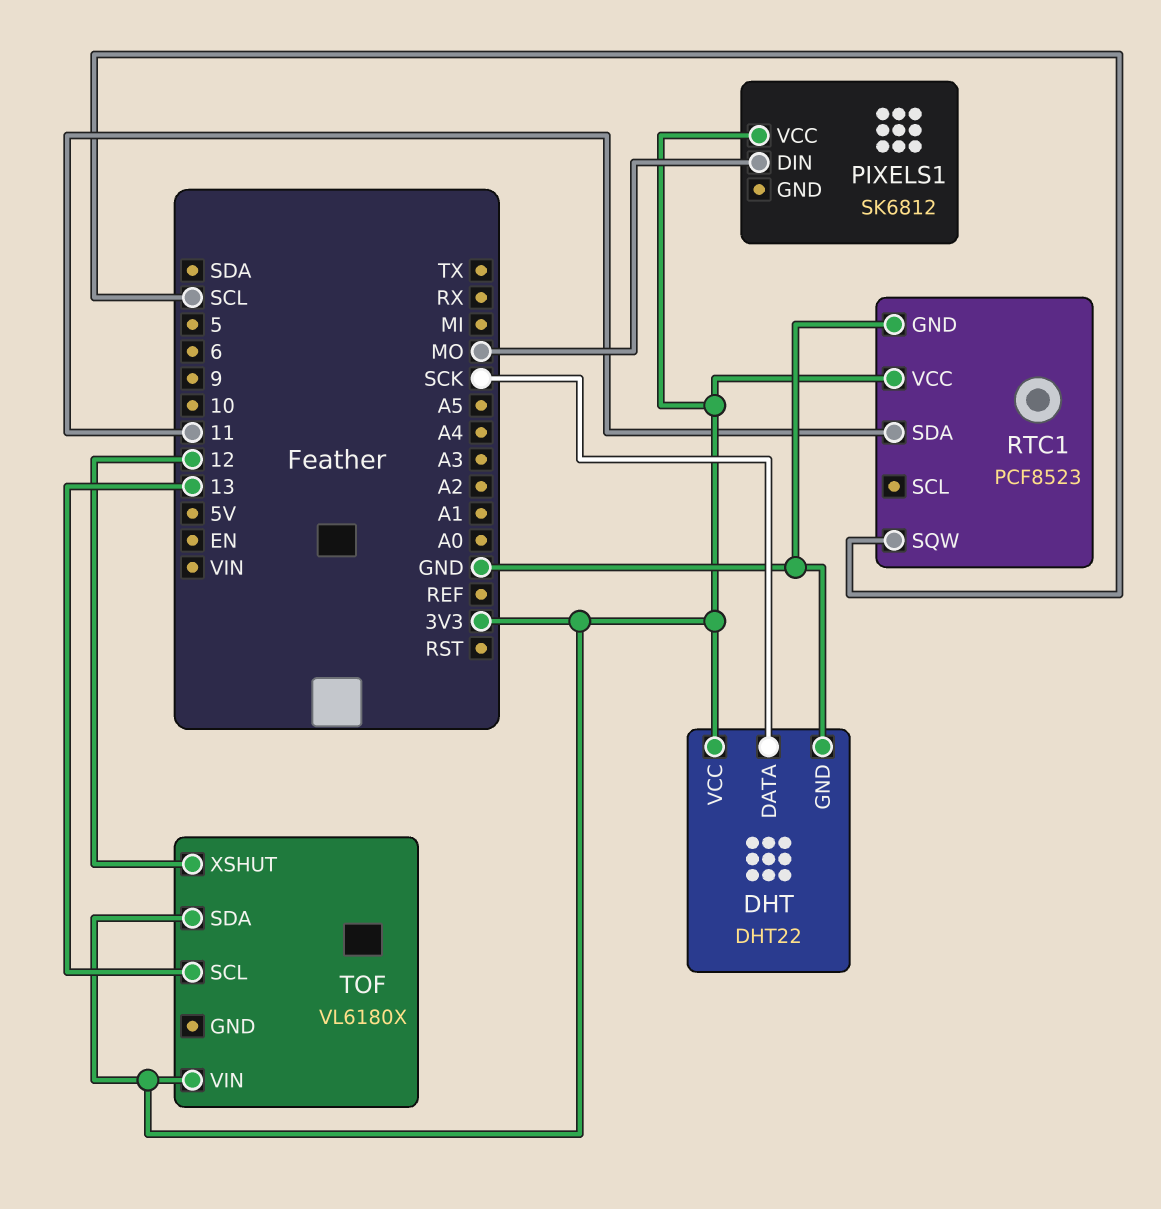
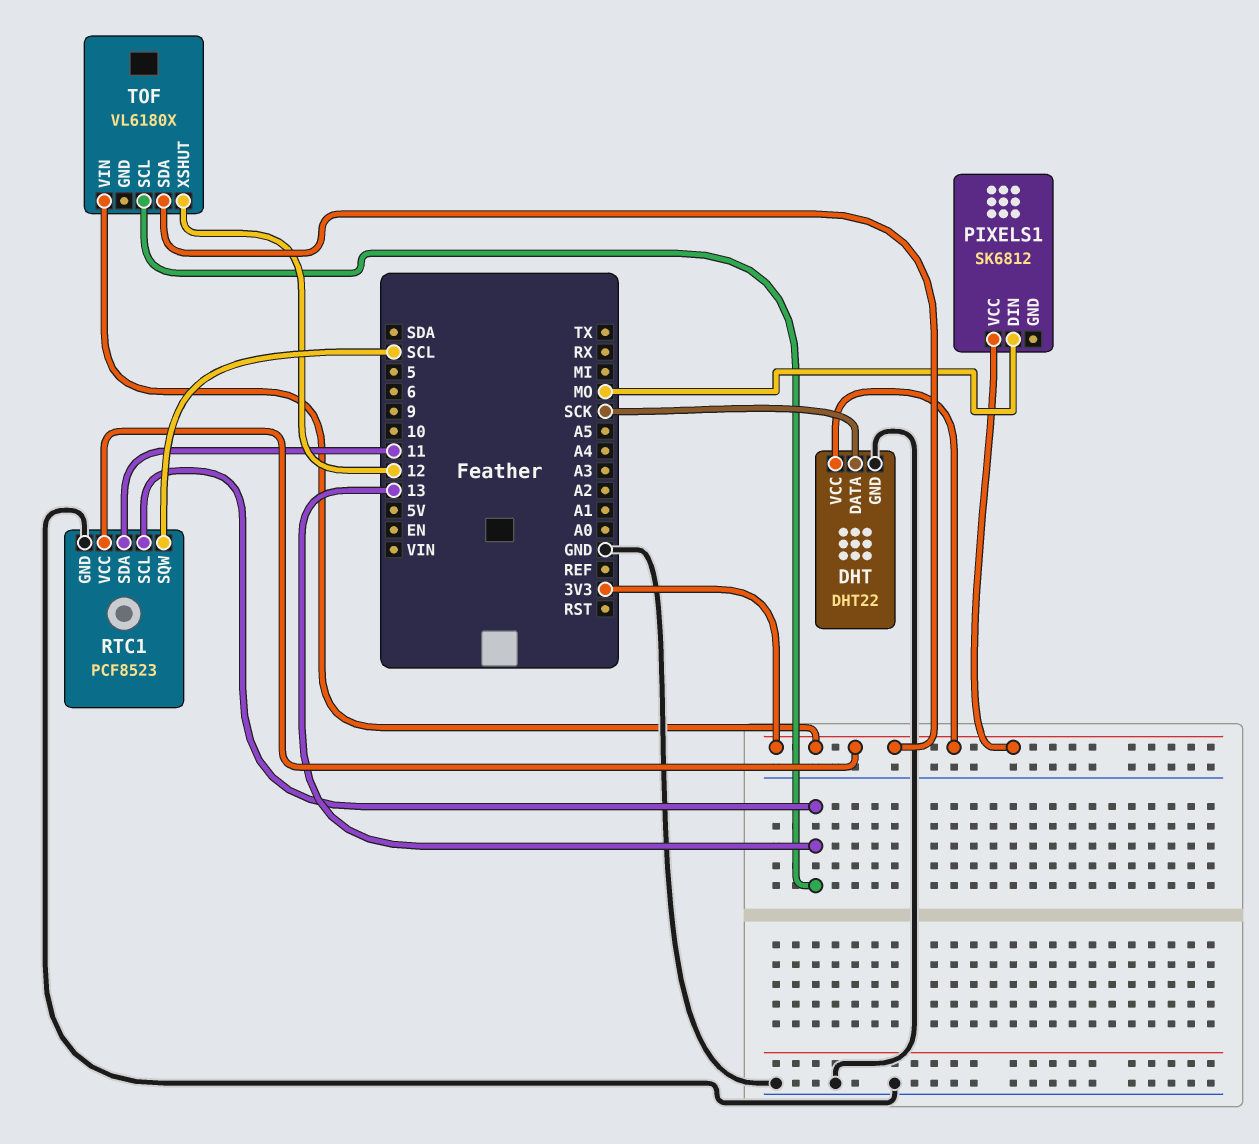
RTC1 pin SCL: none -> 13

